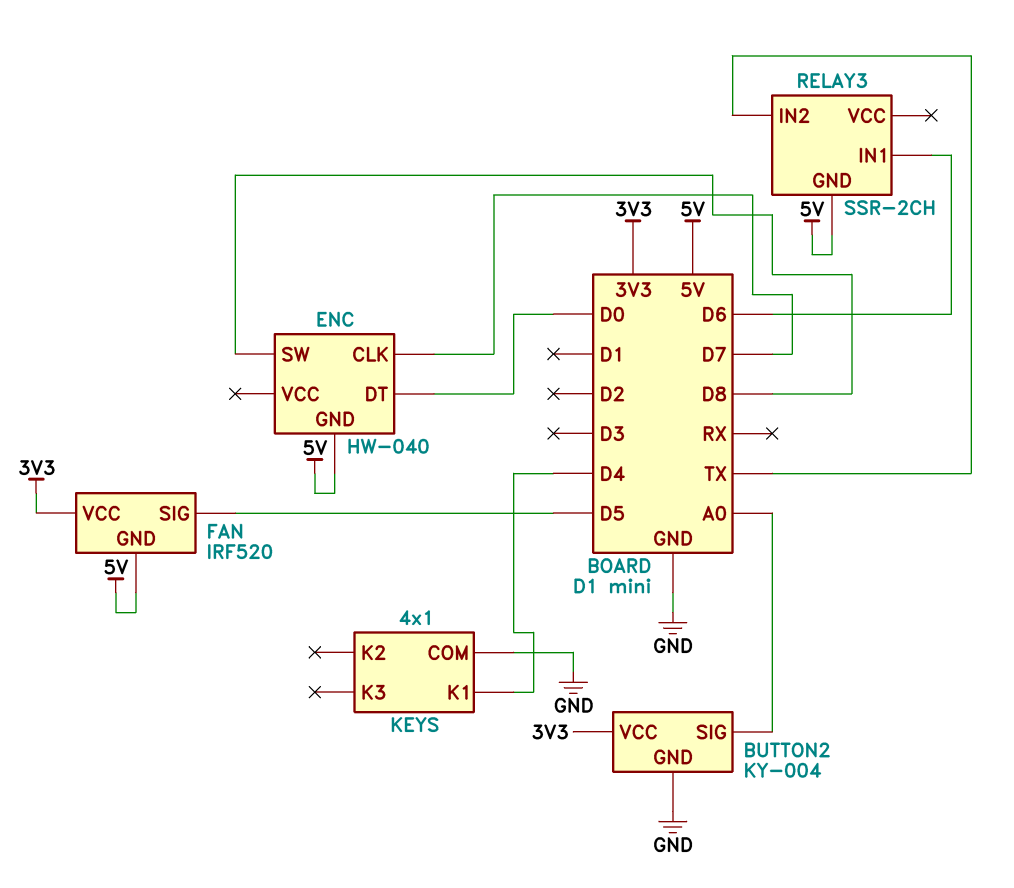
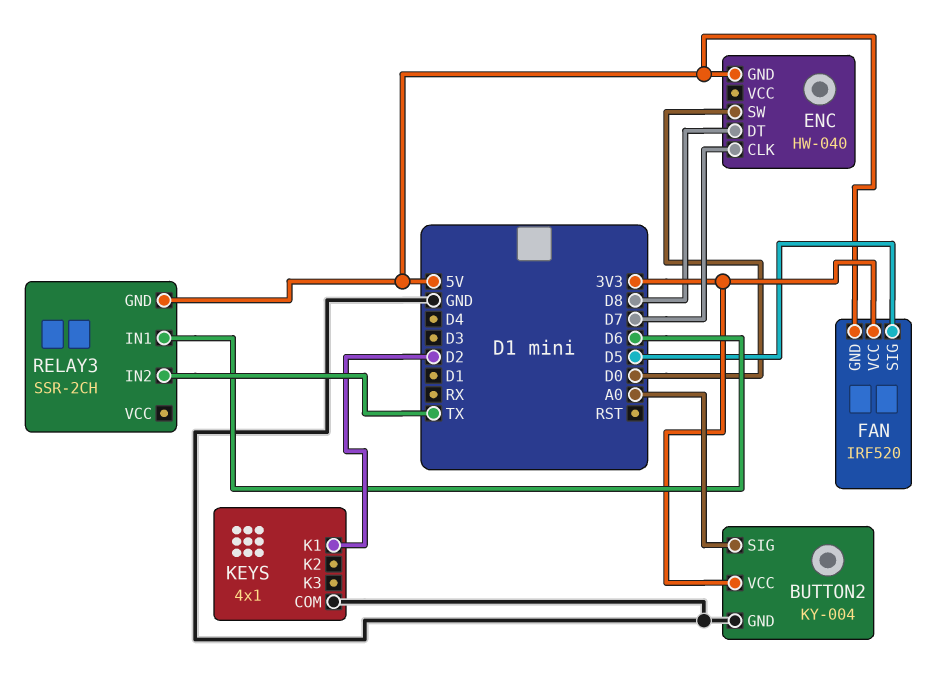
ENC pin DT: D0 -> D8
ENC pin SW: D8 -> D0
KEYS pin K1: D4 -> D2

